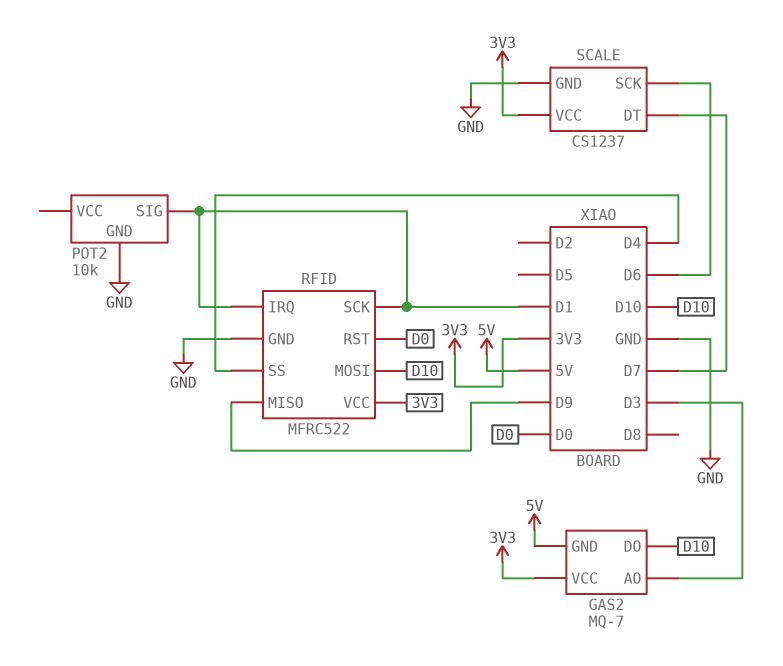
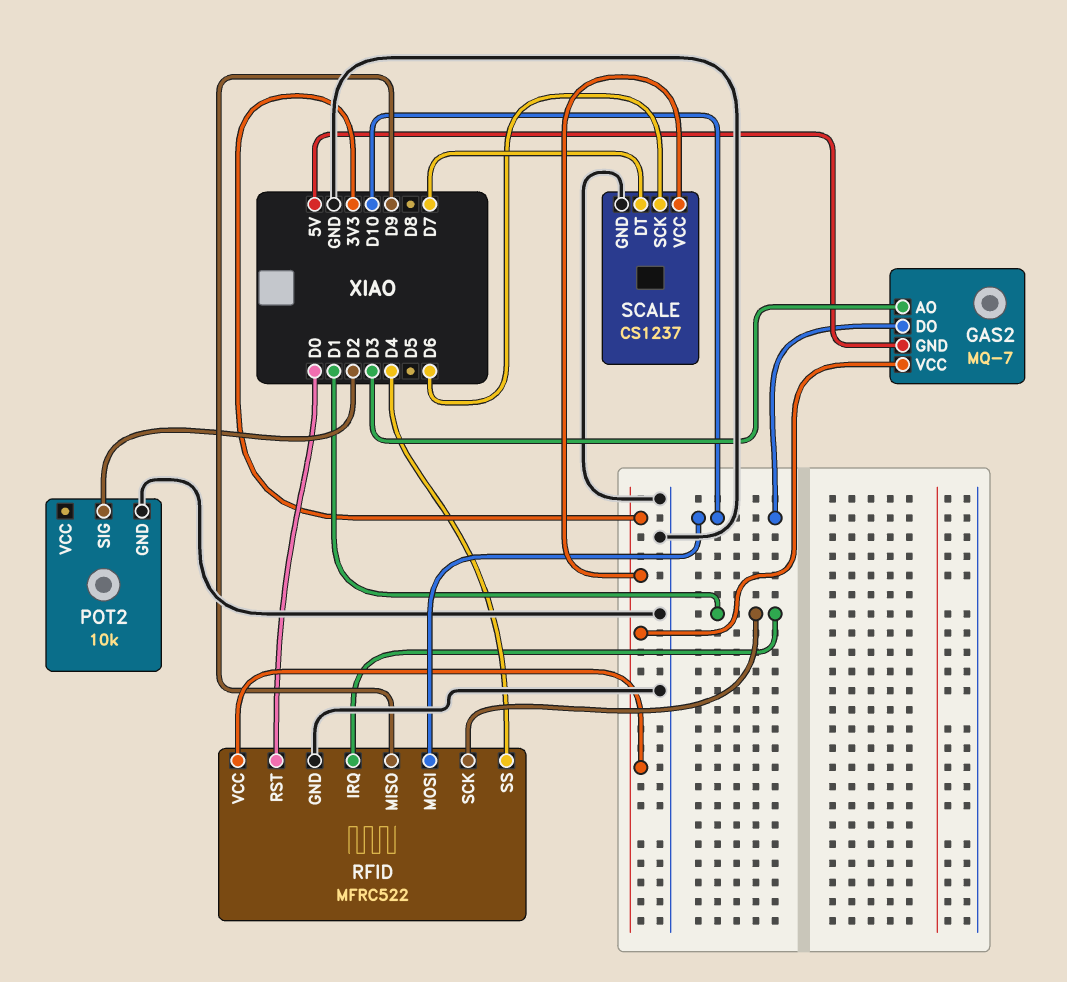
POT2 pin SIG: D1 -> D2

